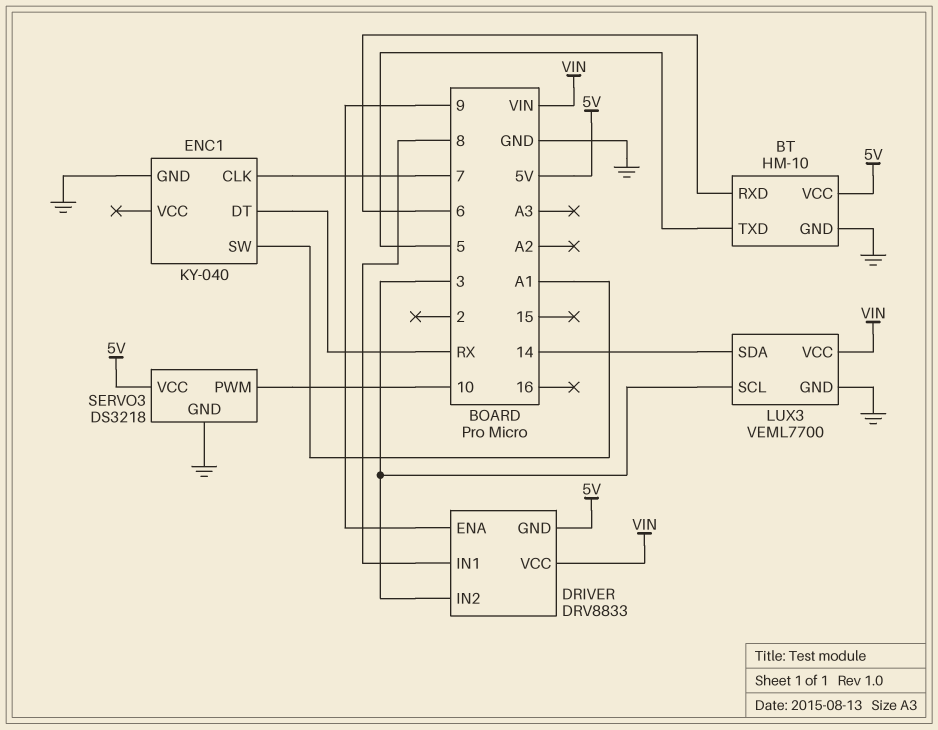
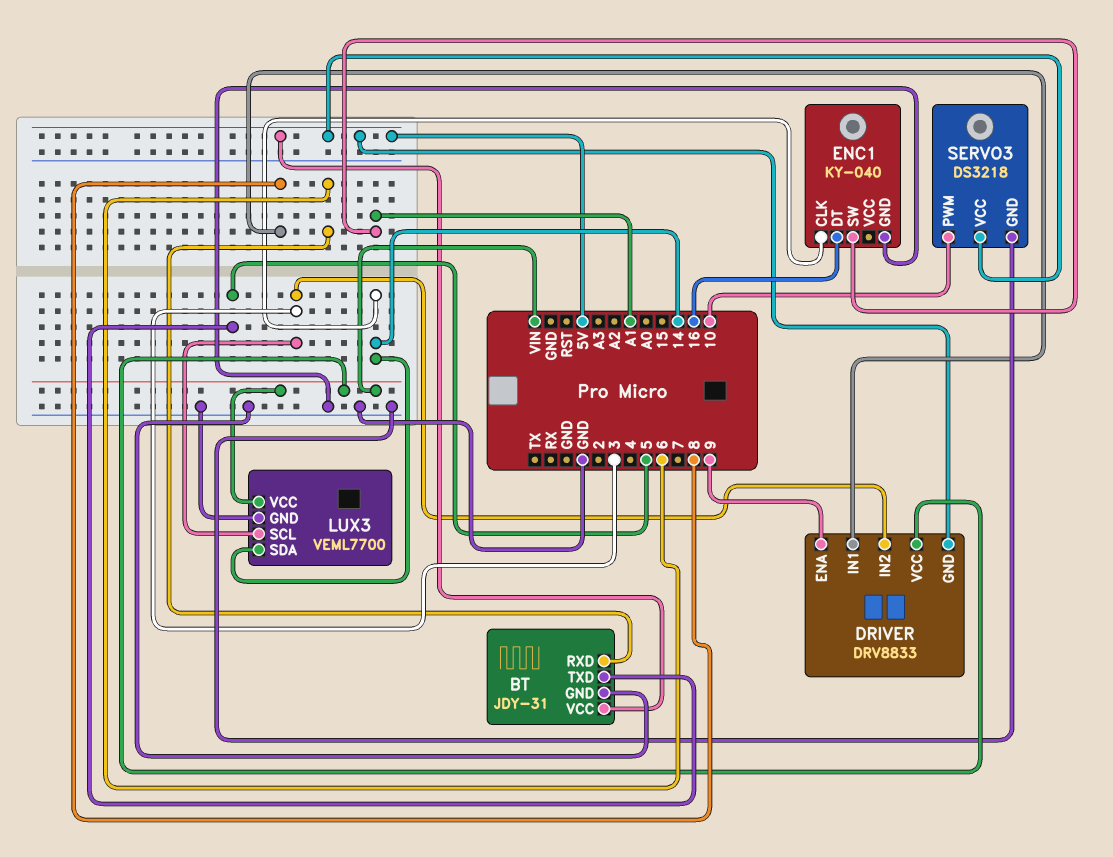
BT: HM-10 -> JDY-31
ENC1 pin CLK: 7 -> 14
ENC1 pin DT: RX -> 16

